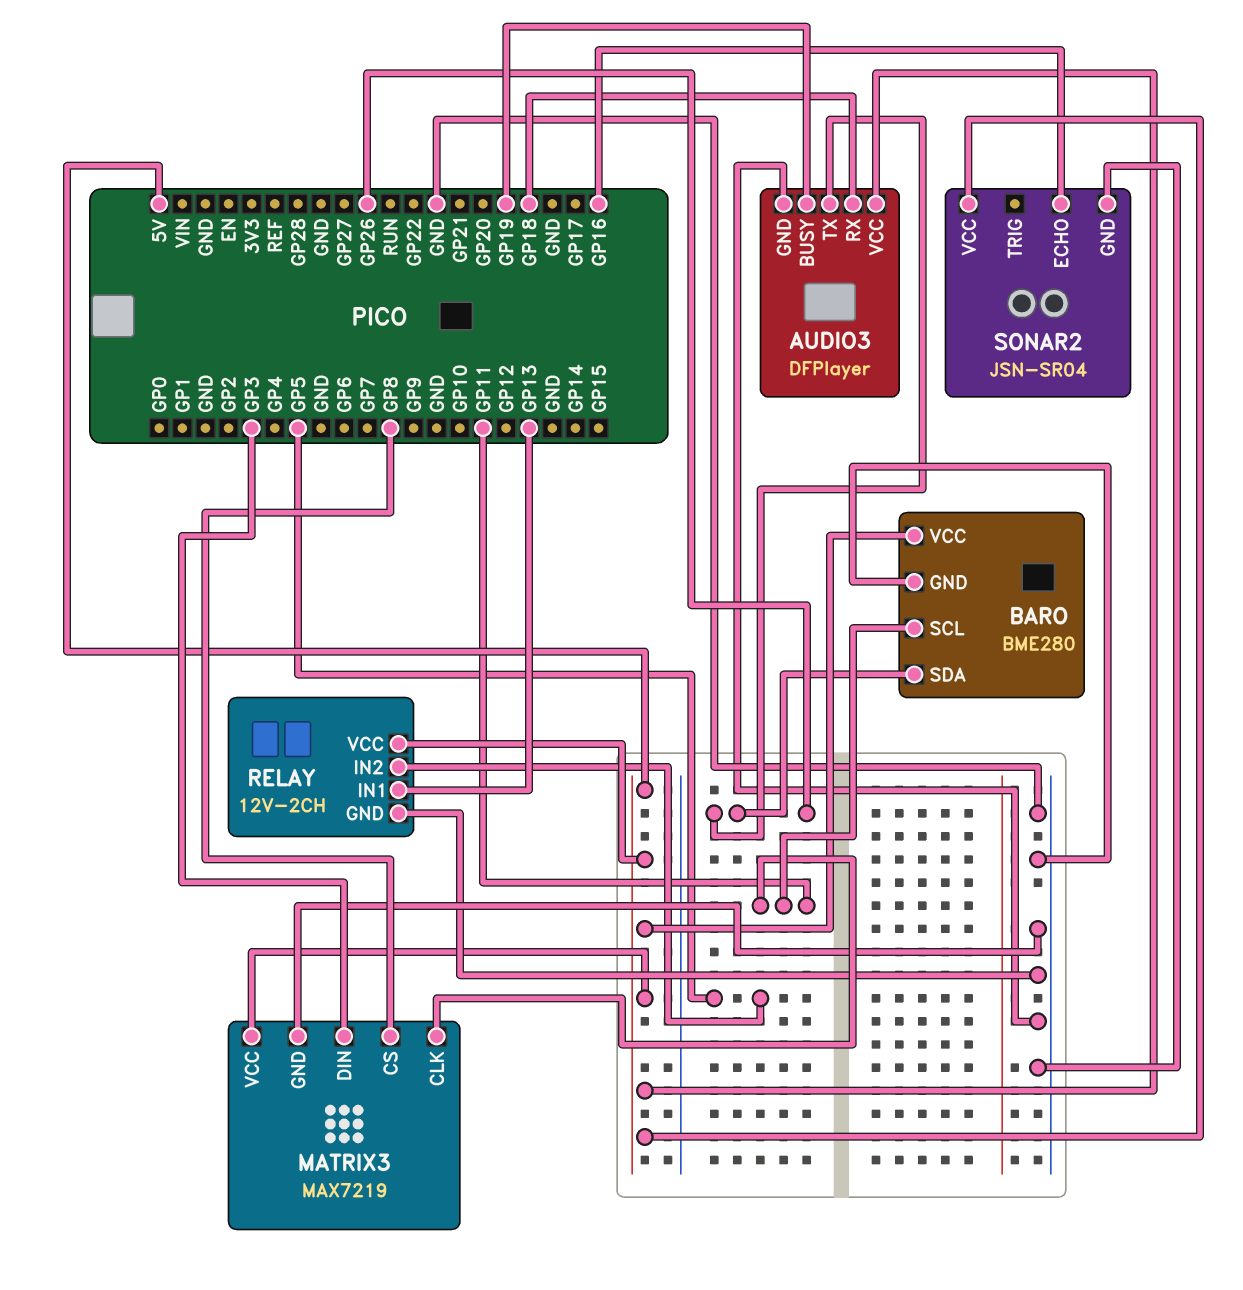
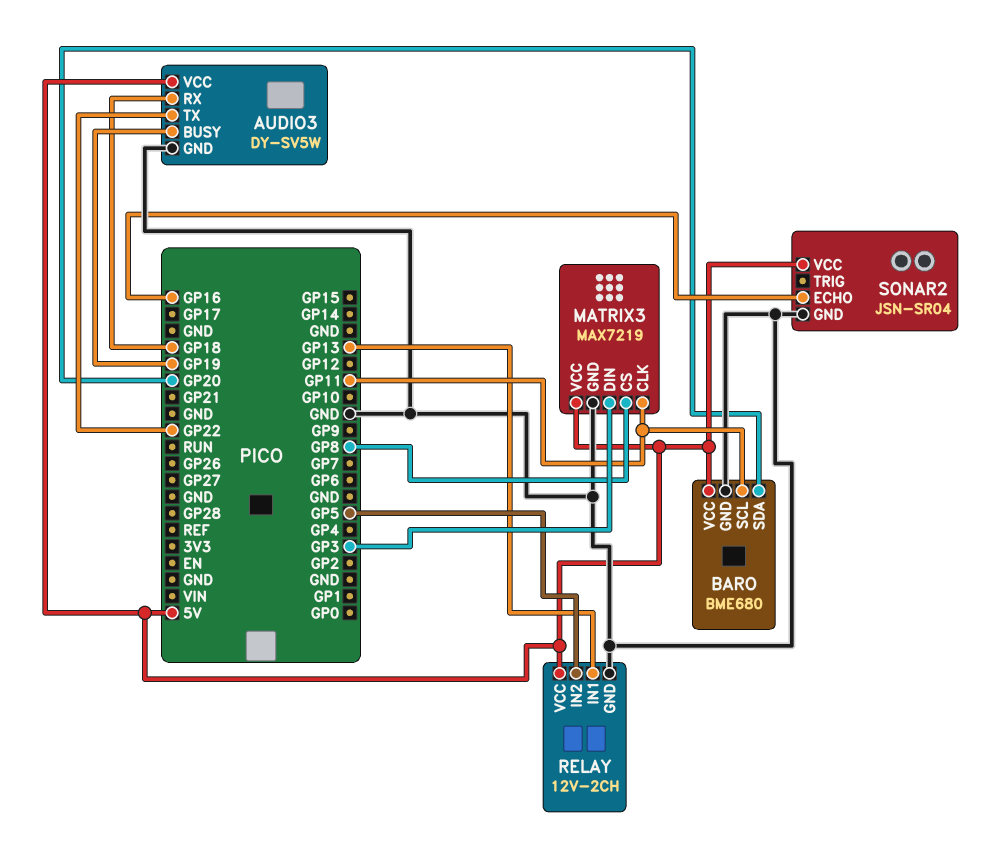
AUDIO3: DFPlayer -> DY-SV5W
AUDIO3 pin TX: GP26 -> GP22
BARO: BME280 -> BME680
BARO pin SDA: GP26 -> GP20

